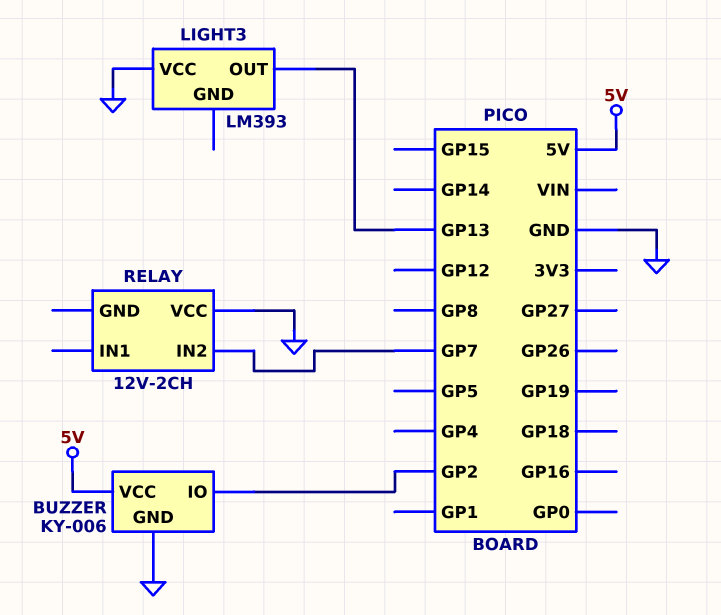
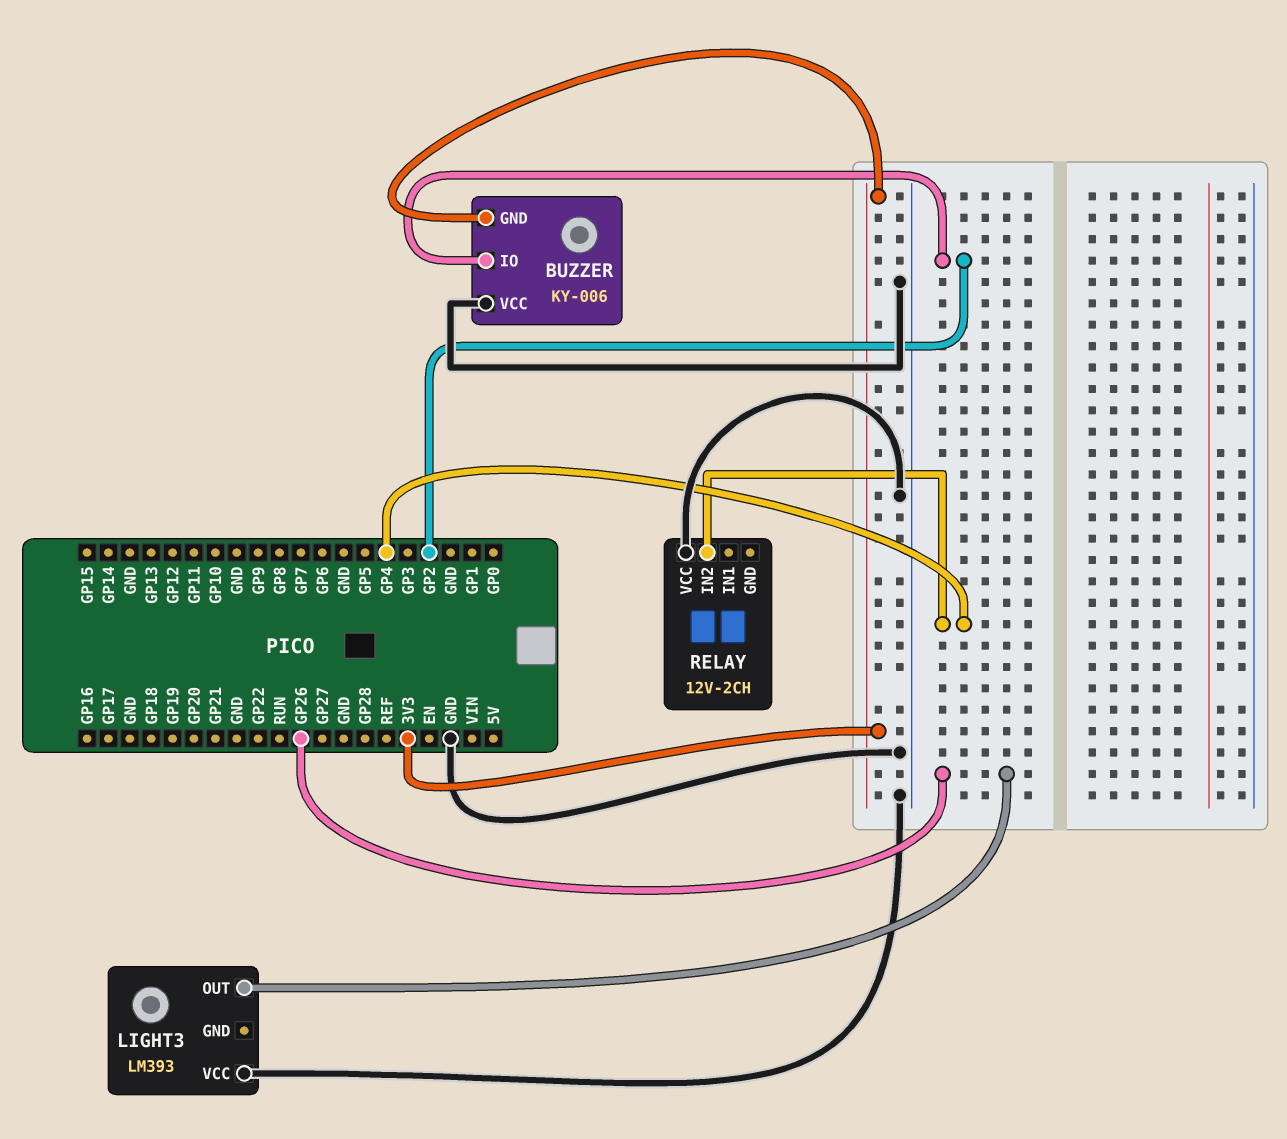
BUZZER pin GND: GND -> 3V3
BUZZER pin VCC: 5V -> GND
LIGHT3 pin OUT: GP13 -> GP26
RELAY pin IN2: GP7 -> GP4

